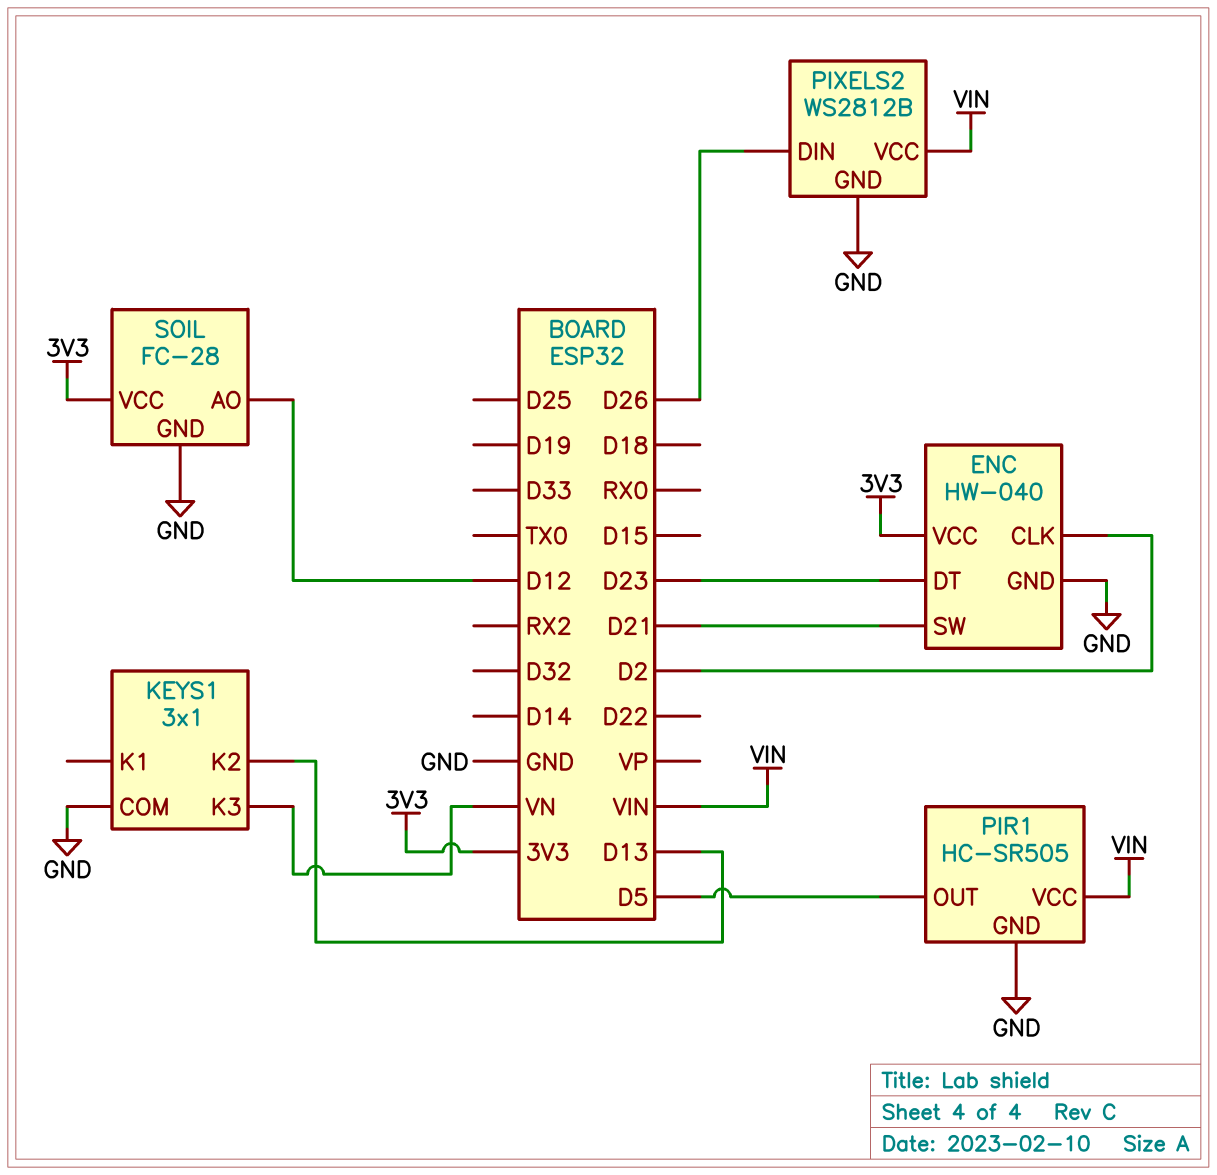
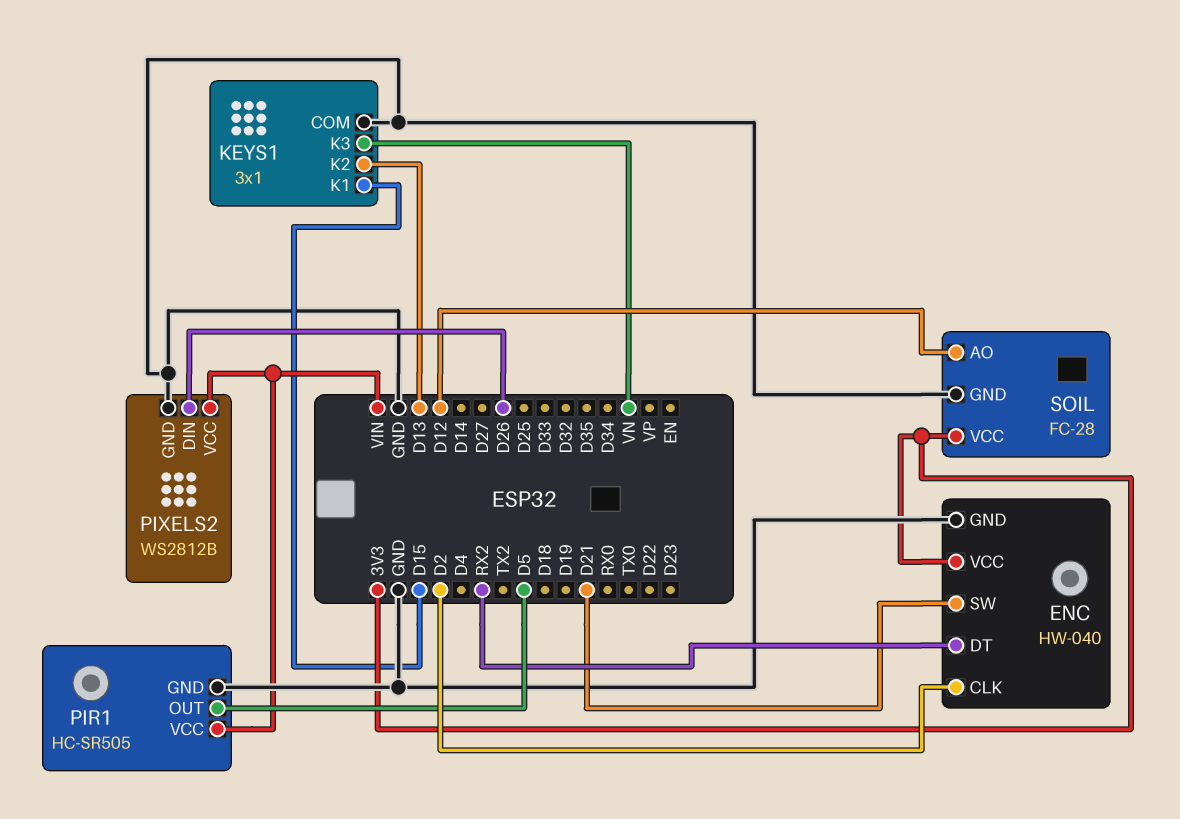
ENC pin DT: D23 -> RX2
KEYS1 pin K1: none -> D15

